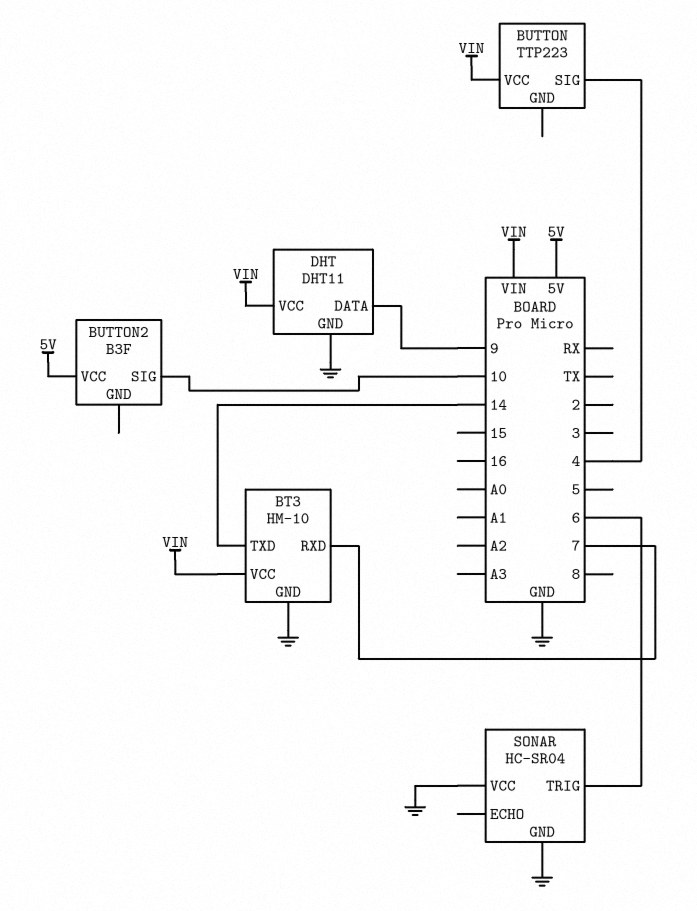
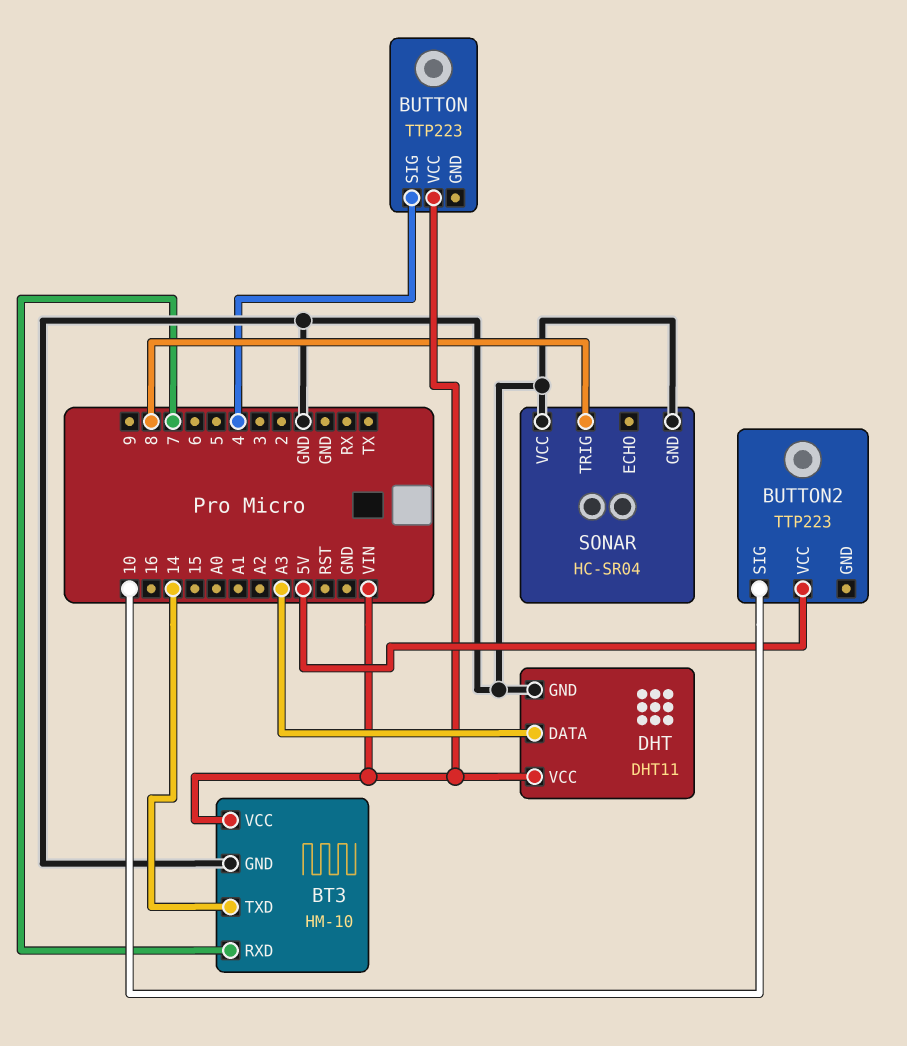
BUTTON2: B3F -> TTP223
DHT pin DATA: 9 -> A3
SONAR pin TRIG: 6 -> 8

